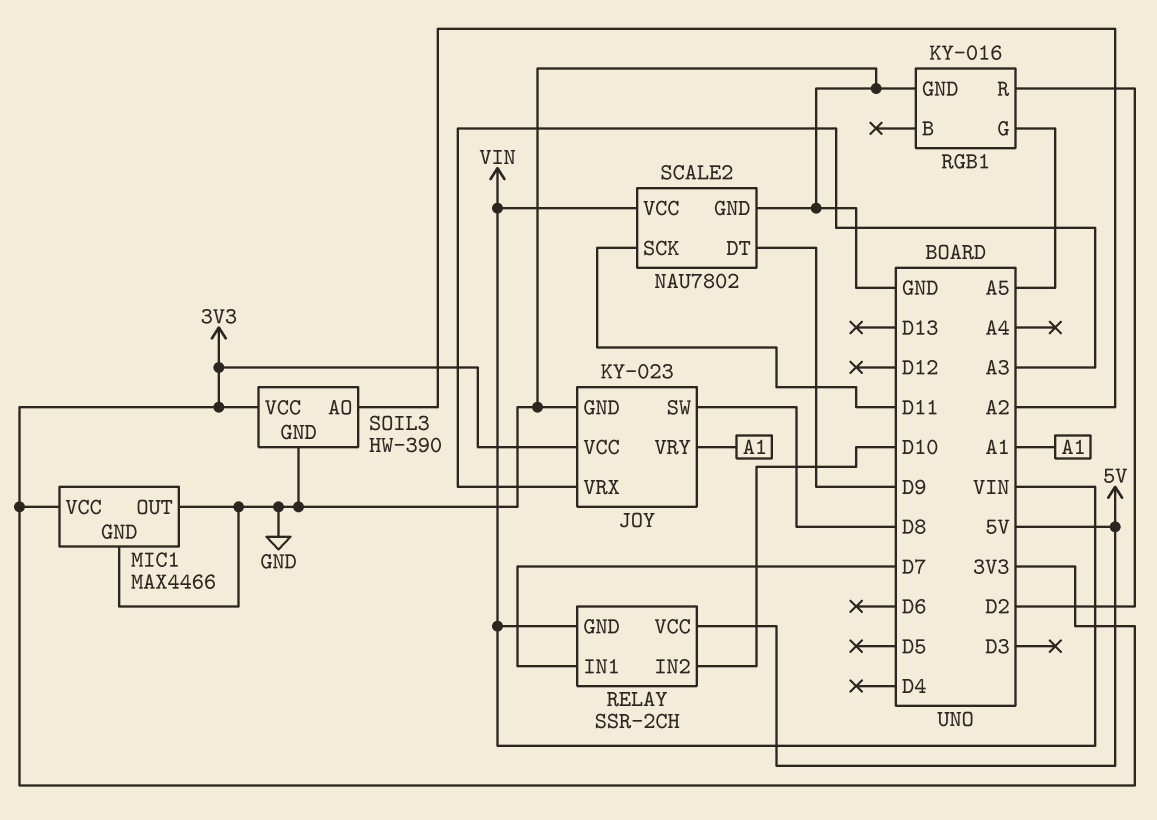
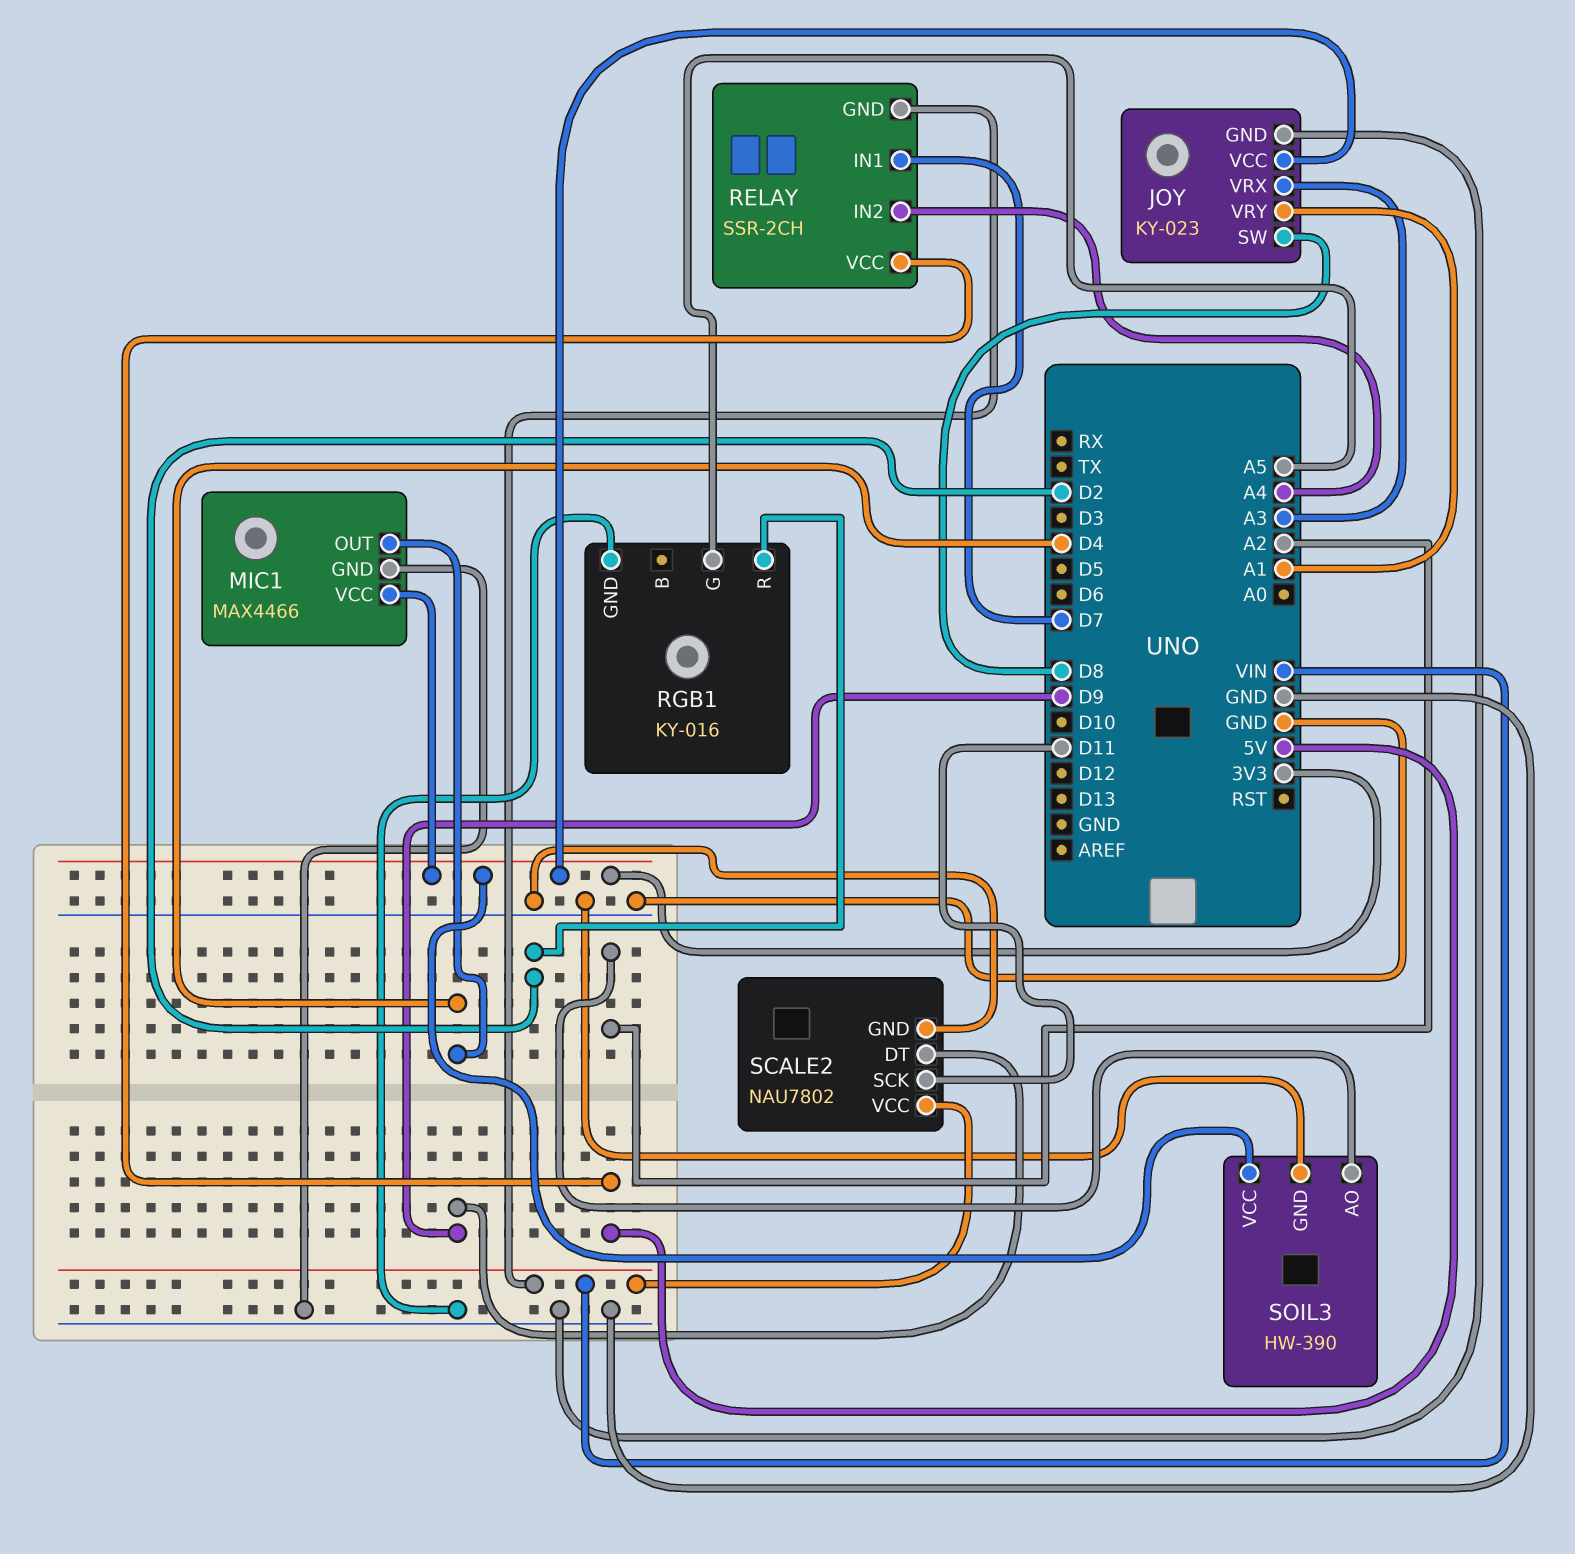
MIC1 pin OUT: GND -> D4
RELAY pin IN2: D10 -> A4

